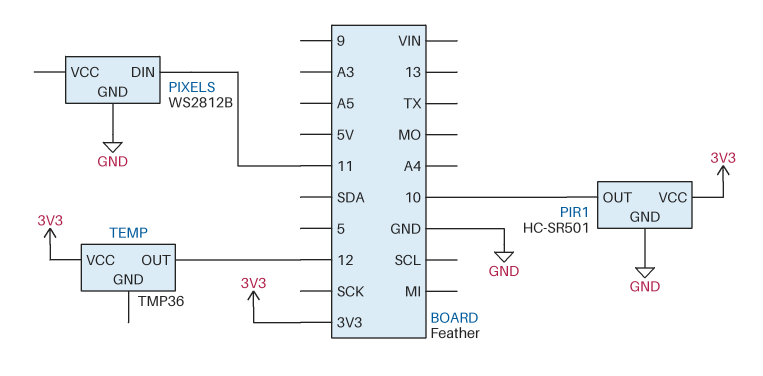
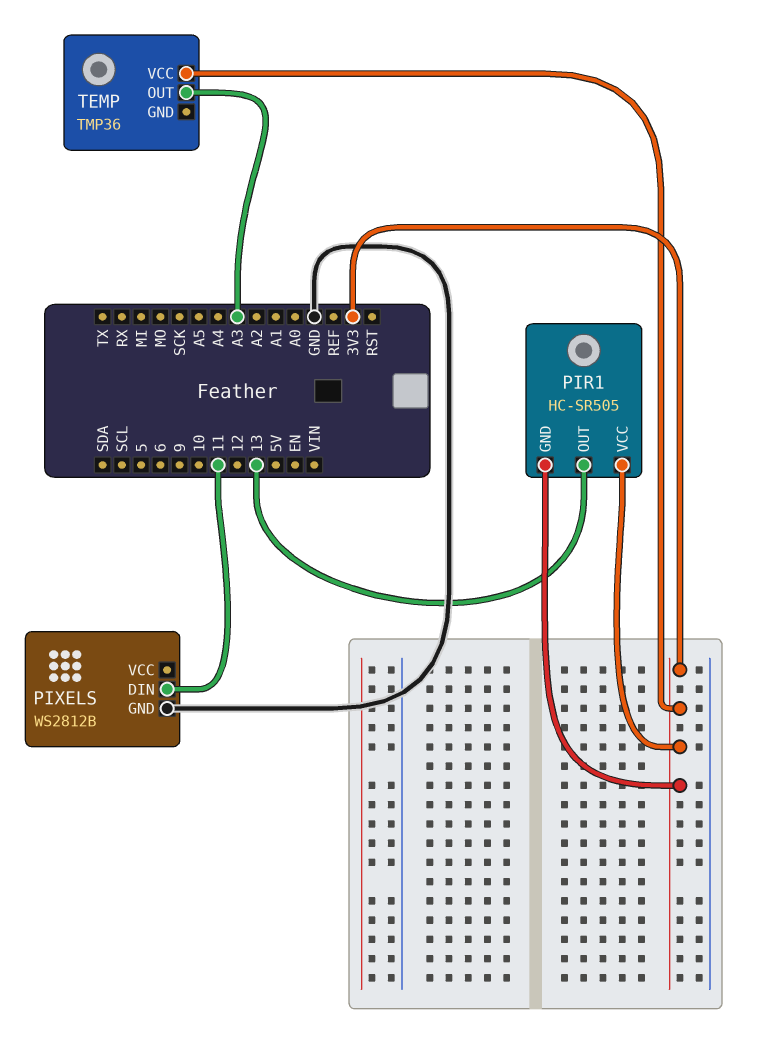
PIR1: HC-SR501 -> HC-SR505
PIR1 pin GND: GND -> 3V3
PIR1 pin OUT: 10 -> 13
TEMP pin OUT: 12 -> A3

